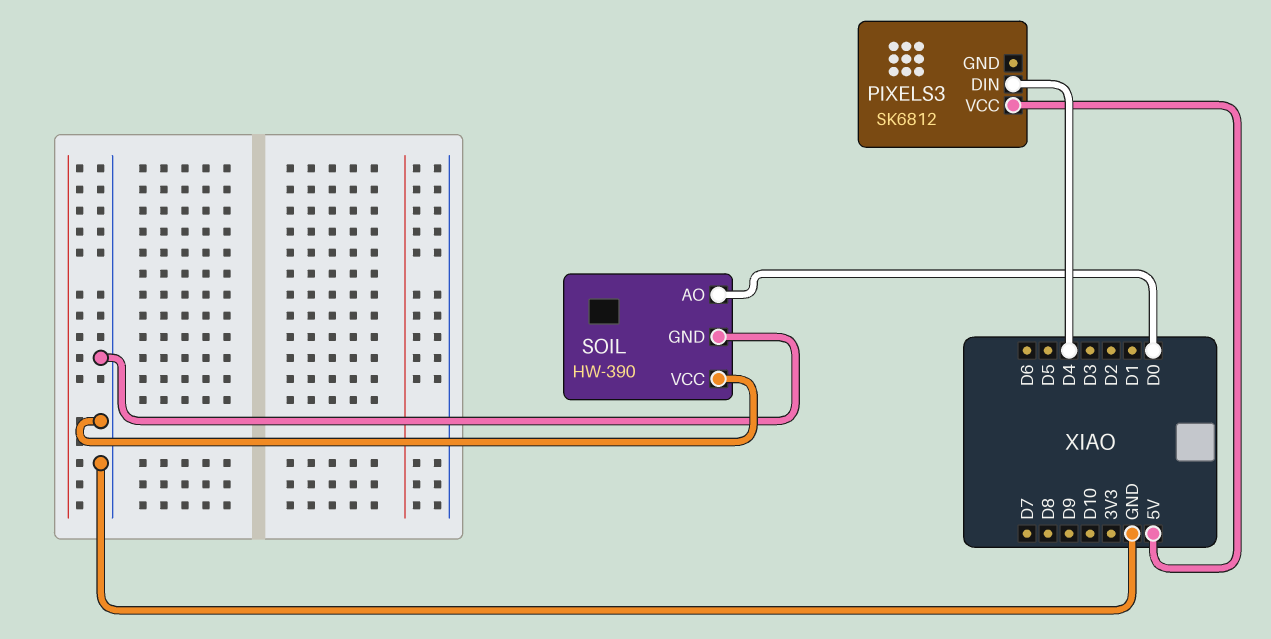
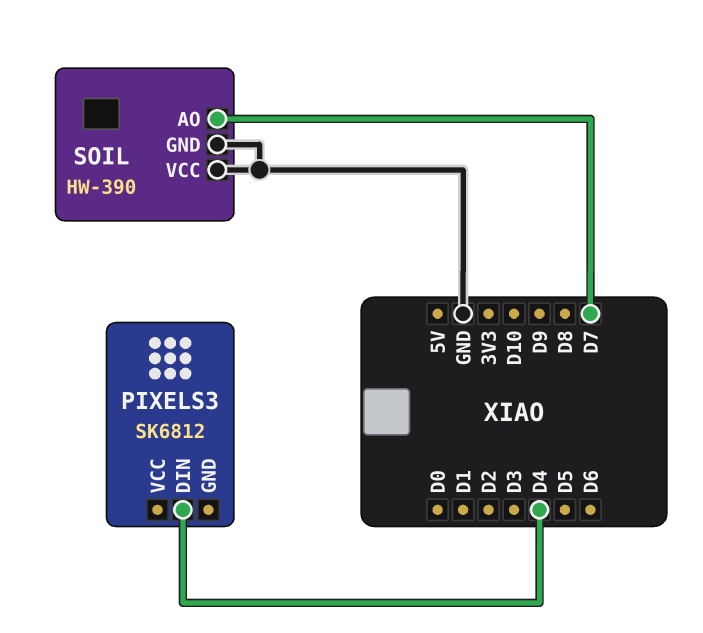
PIXELS3 pin VCC: 5V -> none
SOIL pin AO: D0 -> D7

